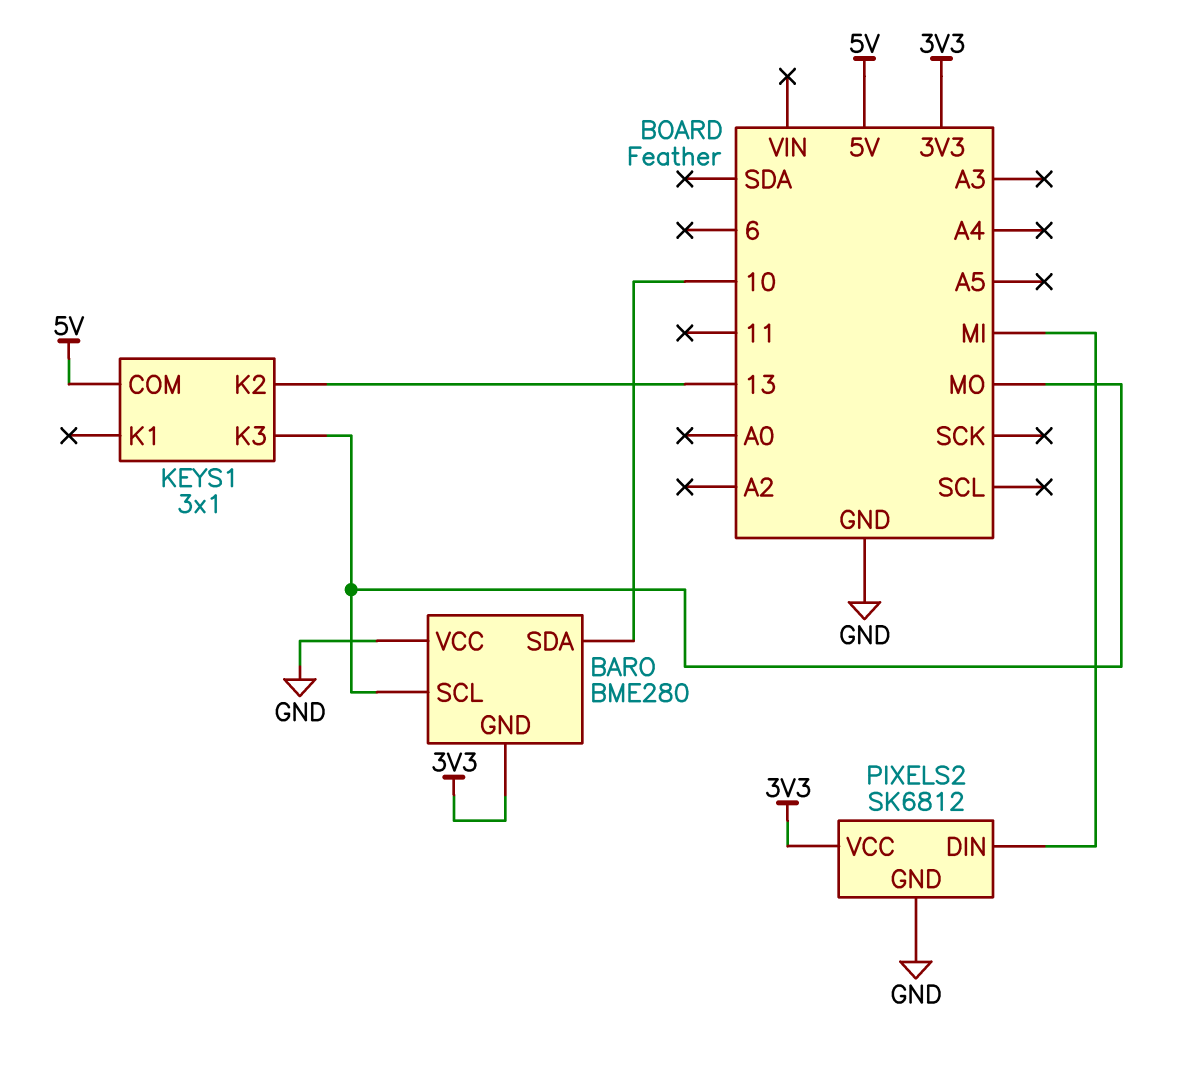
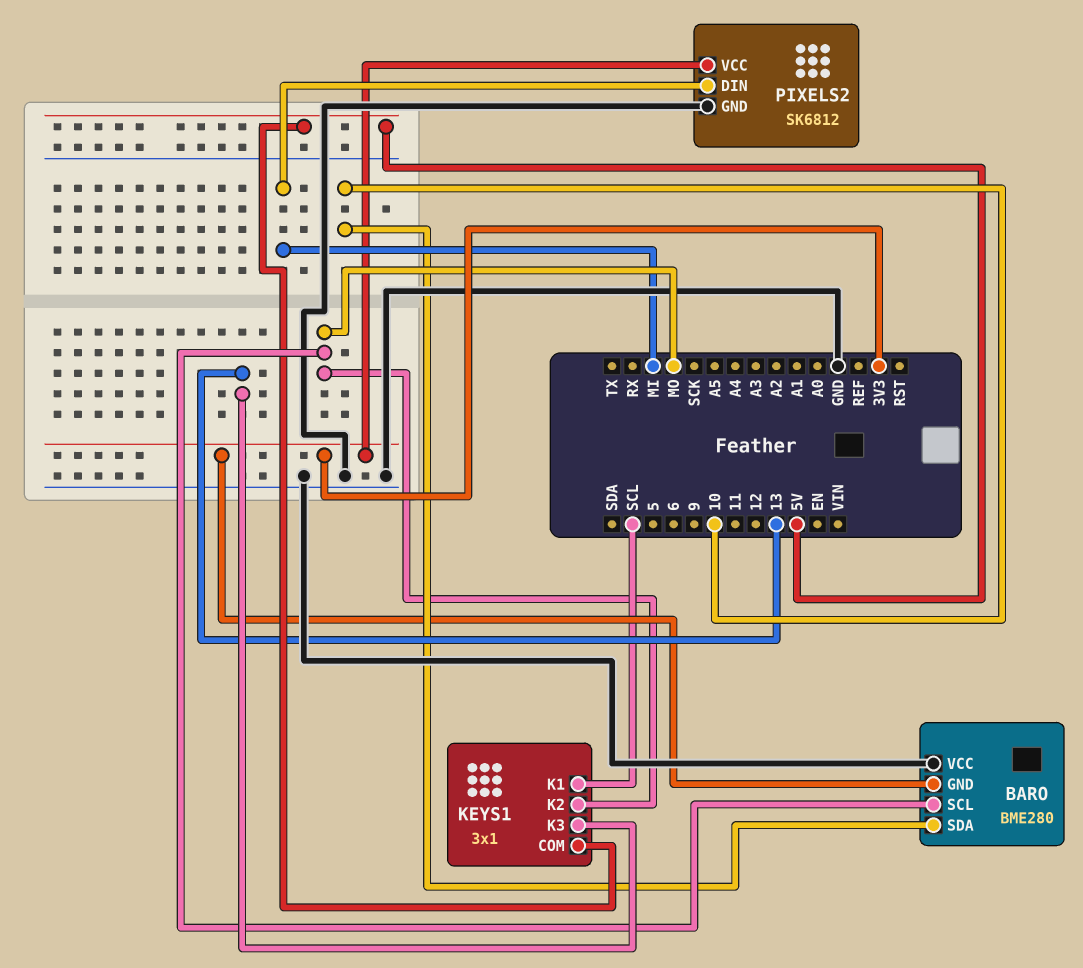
KEYS1 pin K1: none -> SCL
KEYS1 pin K2: 13 -> MO
KEYS1 pin K3: MO -> 13

